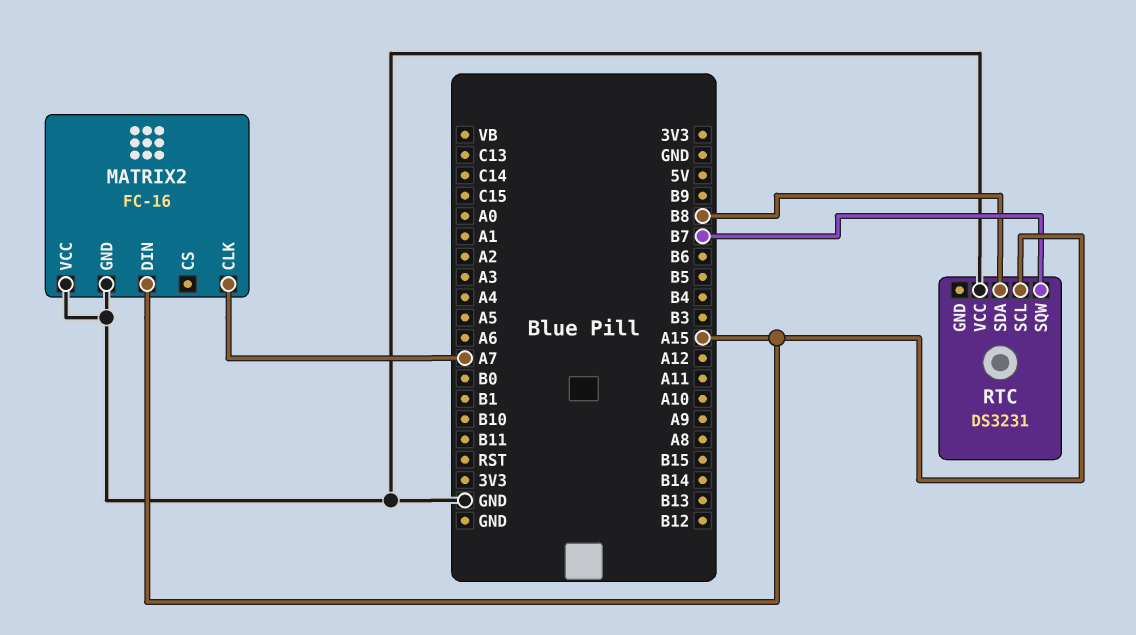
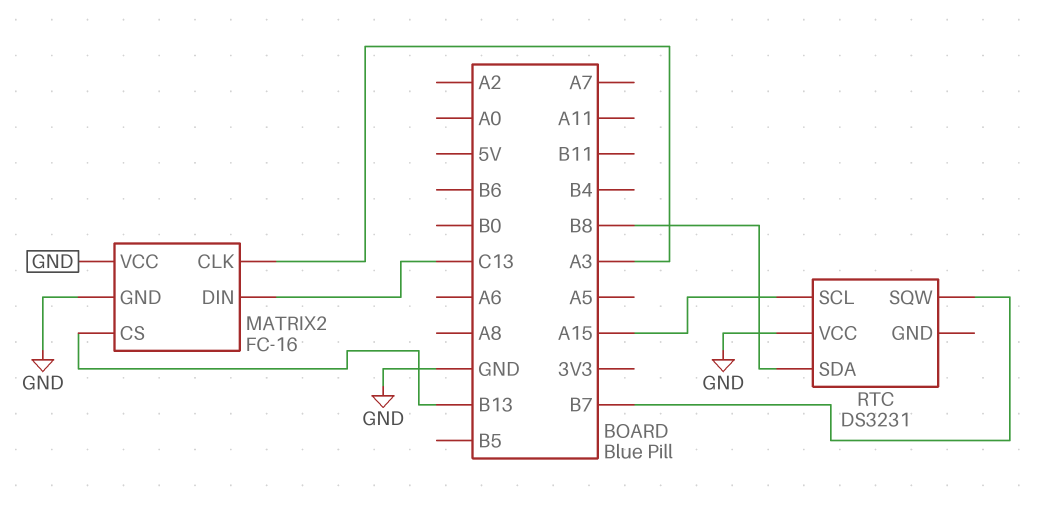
MATRIX2 pin CLK: A7 -> A3
MATRIX2 pin CS: none -> B13
MATRIX2 pin DIN: A15 -> C13

